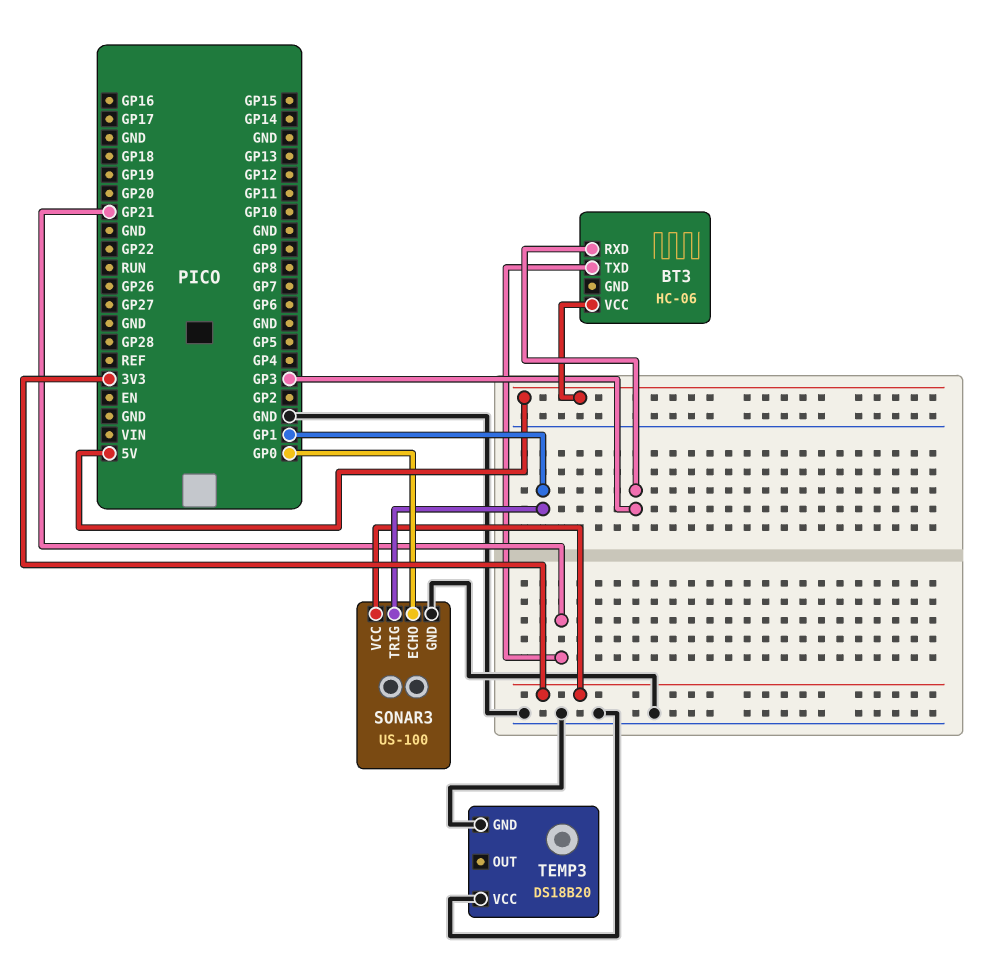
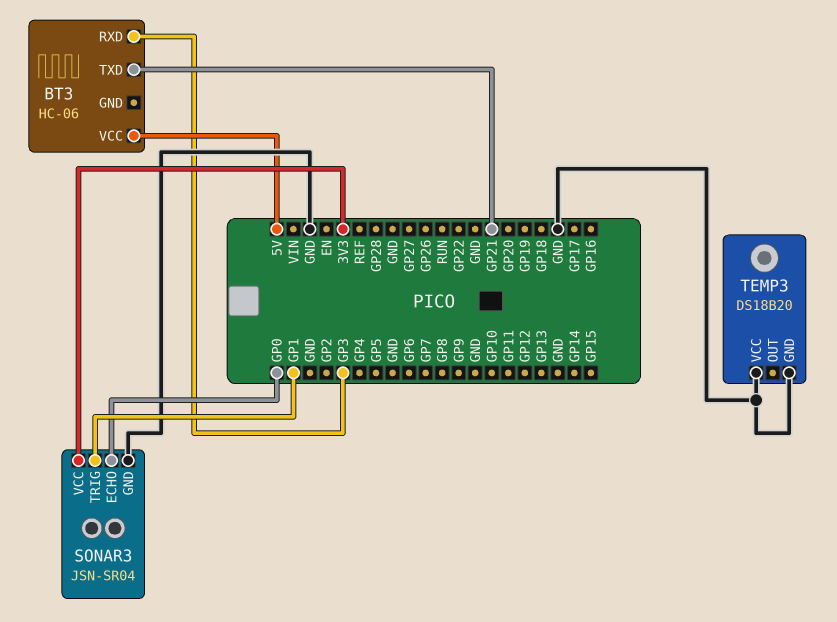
SONAR3: US-100 -> JSN-SR04

